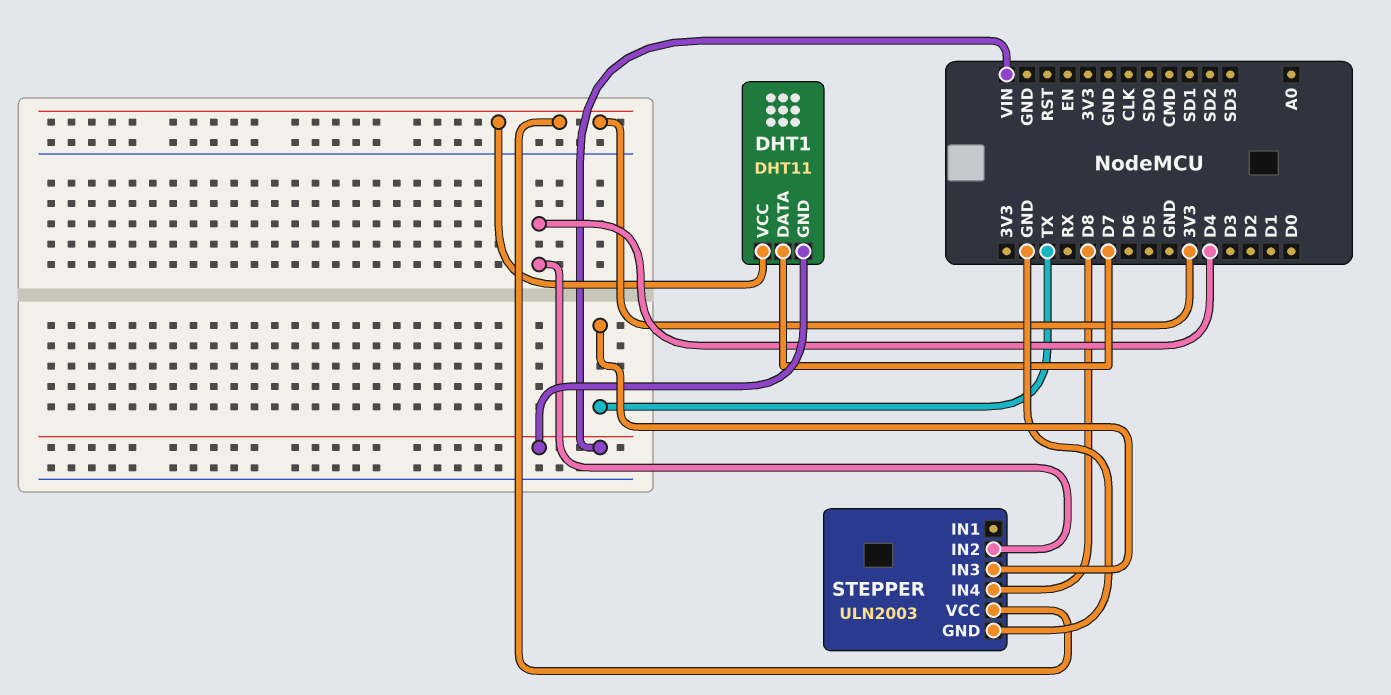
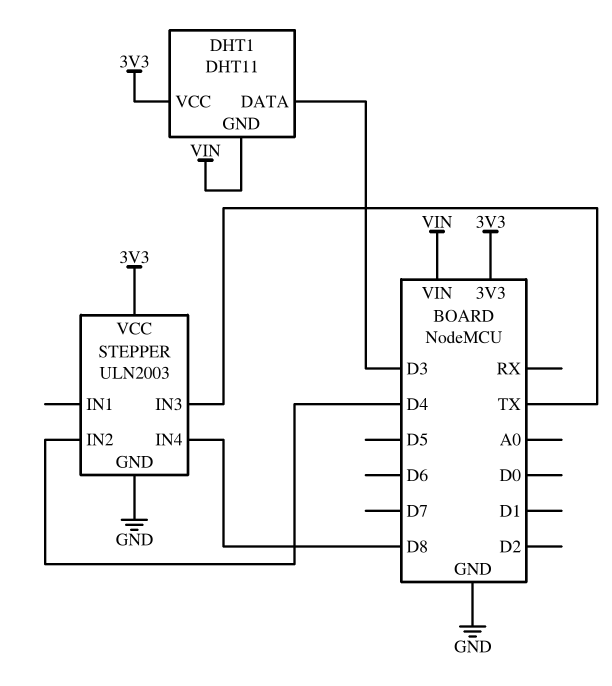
DHT1 pin DATA: D7 -> D3

